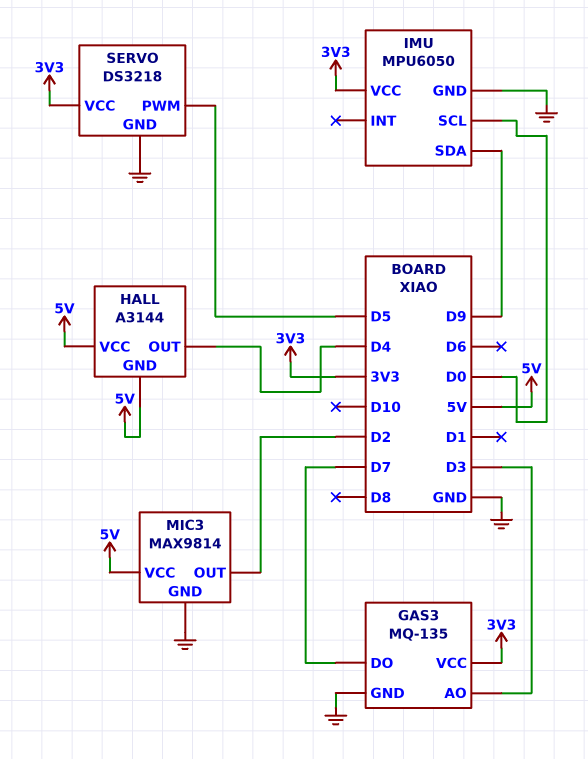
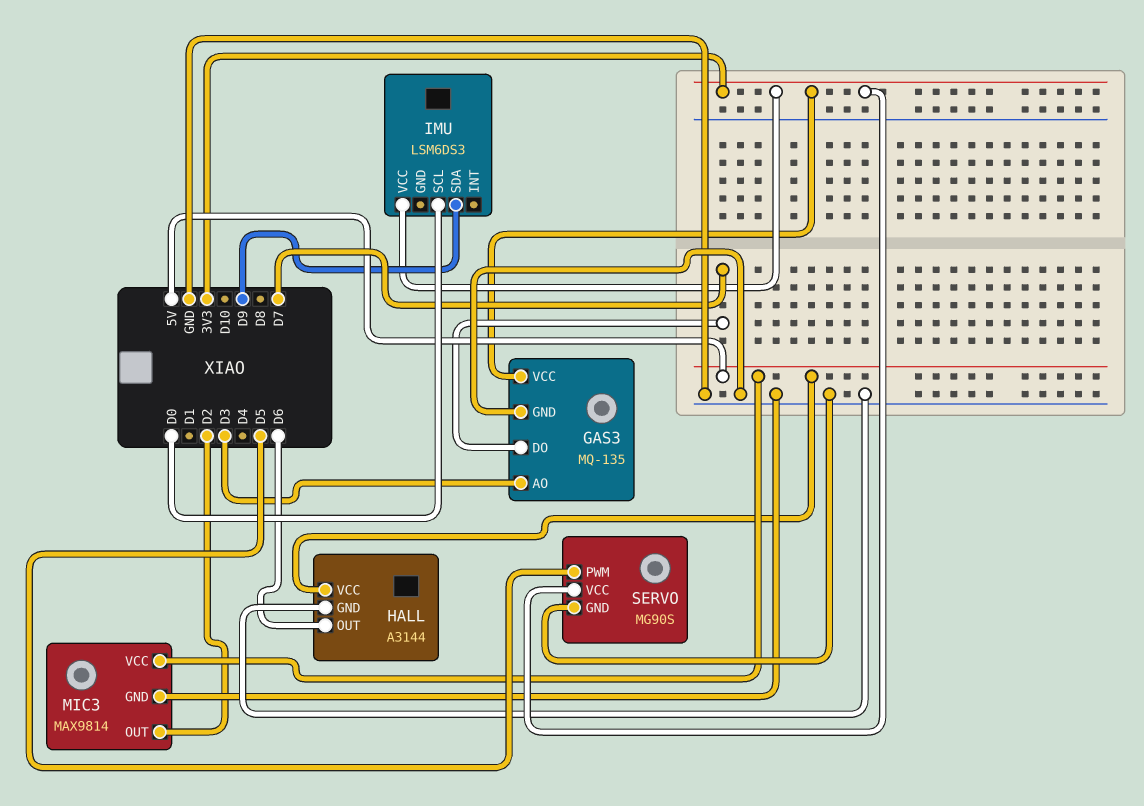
HALL pin GND: 5V -> GND
HALL pin OUT: D4 -> D6
IMU: MPU6050 -> LSM6DS3
IMU pin GND: GND -> none
SERVO: DS3218 -> MG90S

